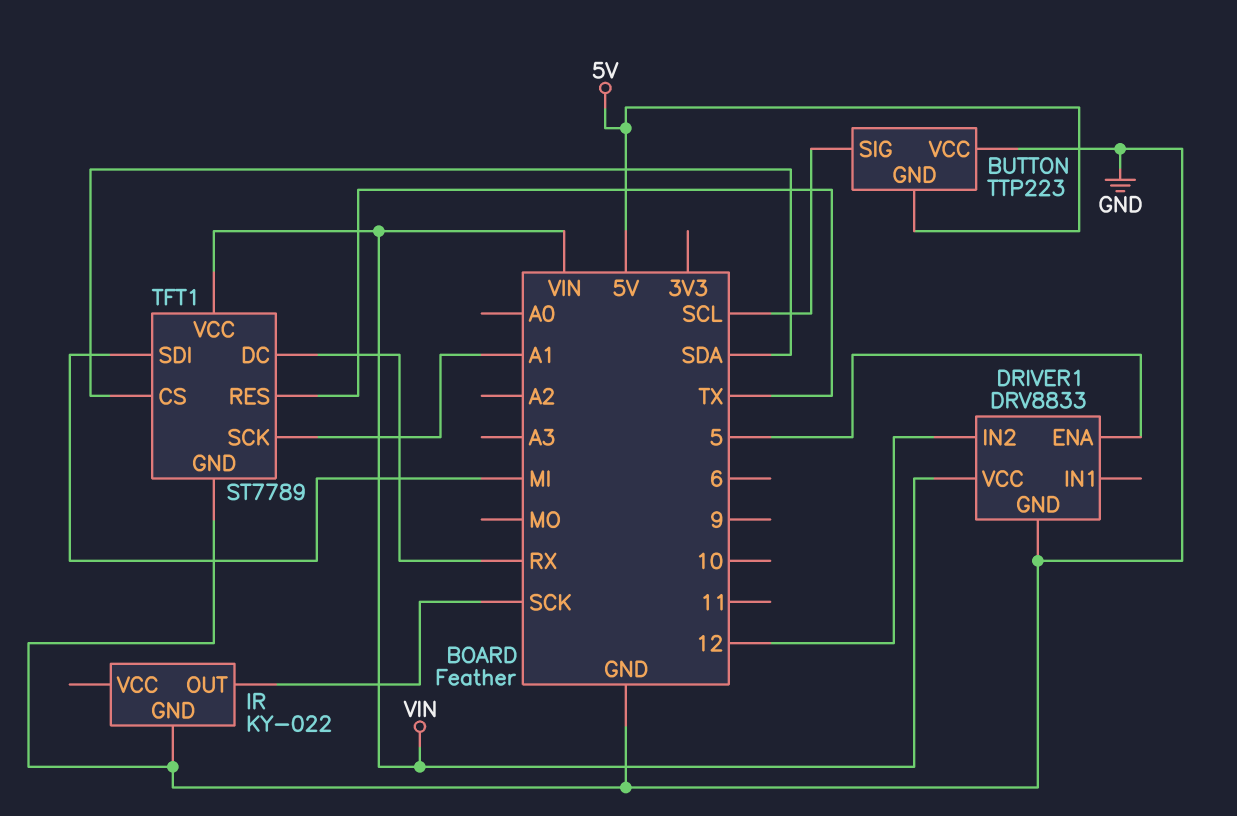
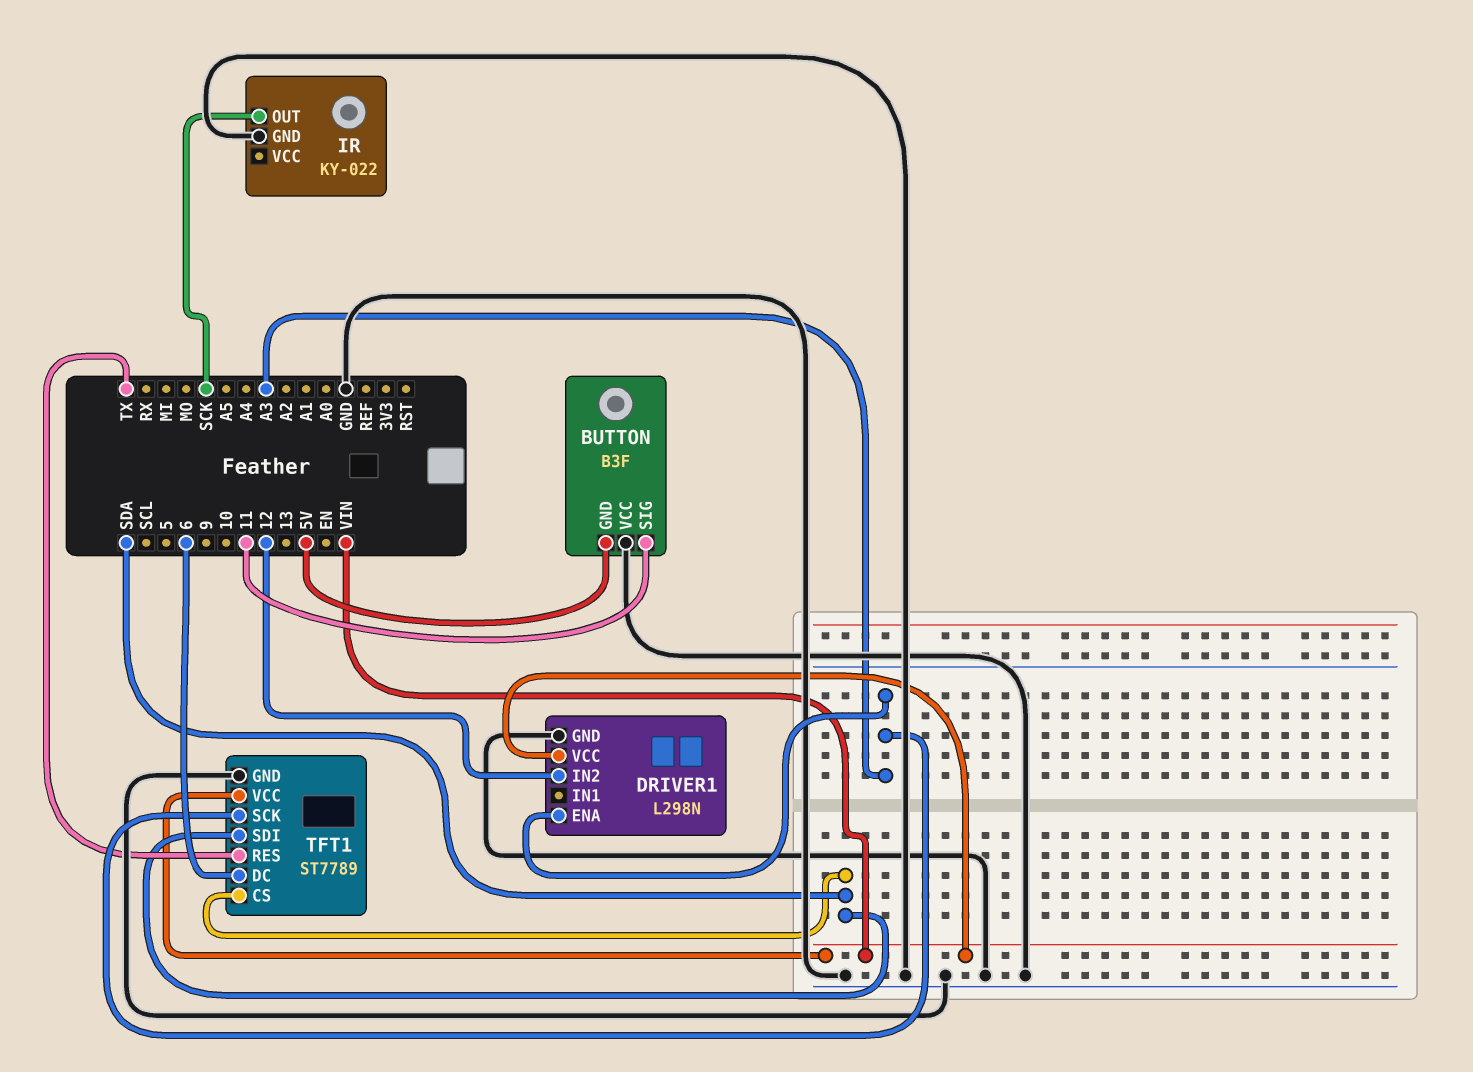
BUTTON: TTP223 -> B3F
BUTTON pin SIG: SCL -> 11
DRIVER1: DRV8833 -> L298N
DRIVER1 pin ENA: 5 -> A3
TFT1 pin DC: RX -> 6
TFT1 pin SCK: A1 -> A3
TFT1 pin SDI: MI -> SDA

